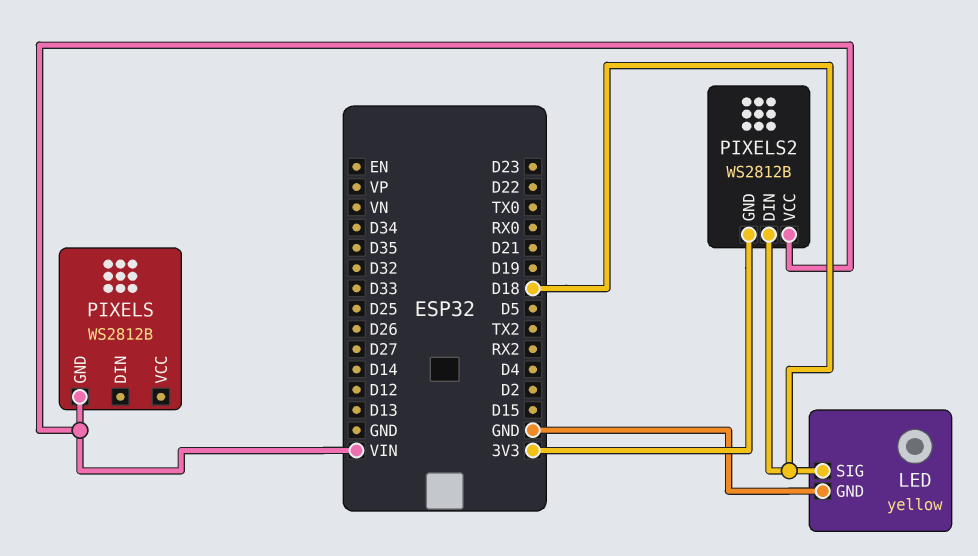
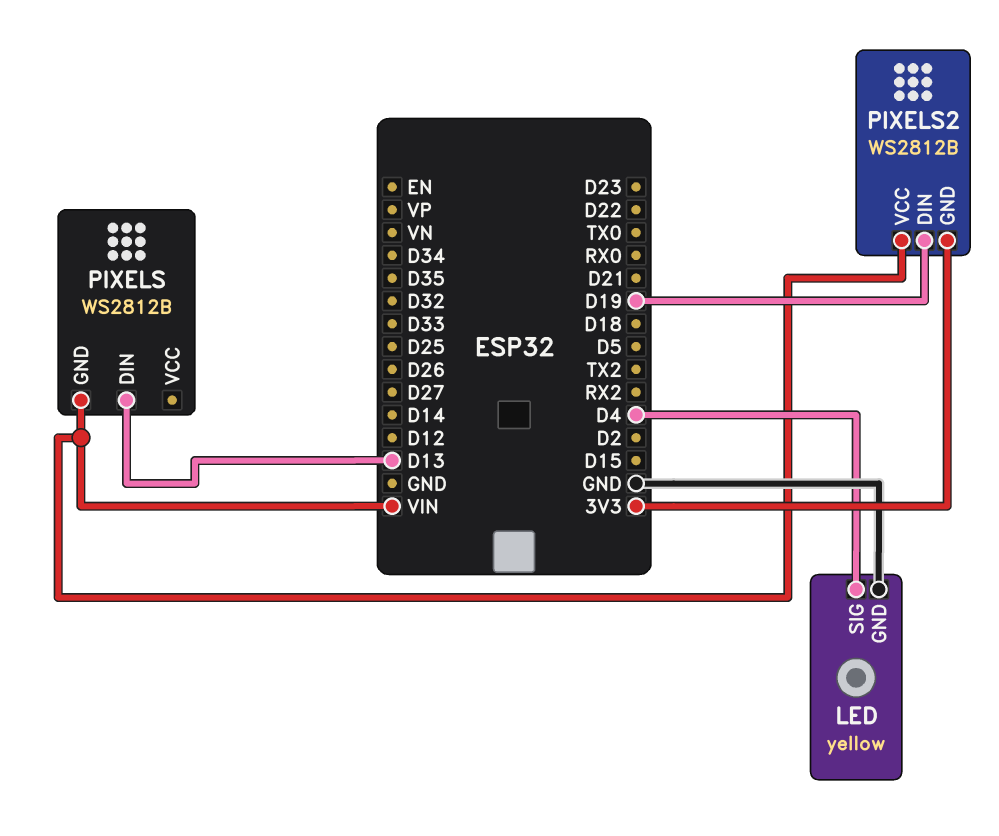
LED pin SIG: D18 -> D4
PIXELS pin DIN: none -> D13
PIXELS2 pin DIN: D18 -> D19

